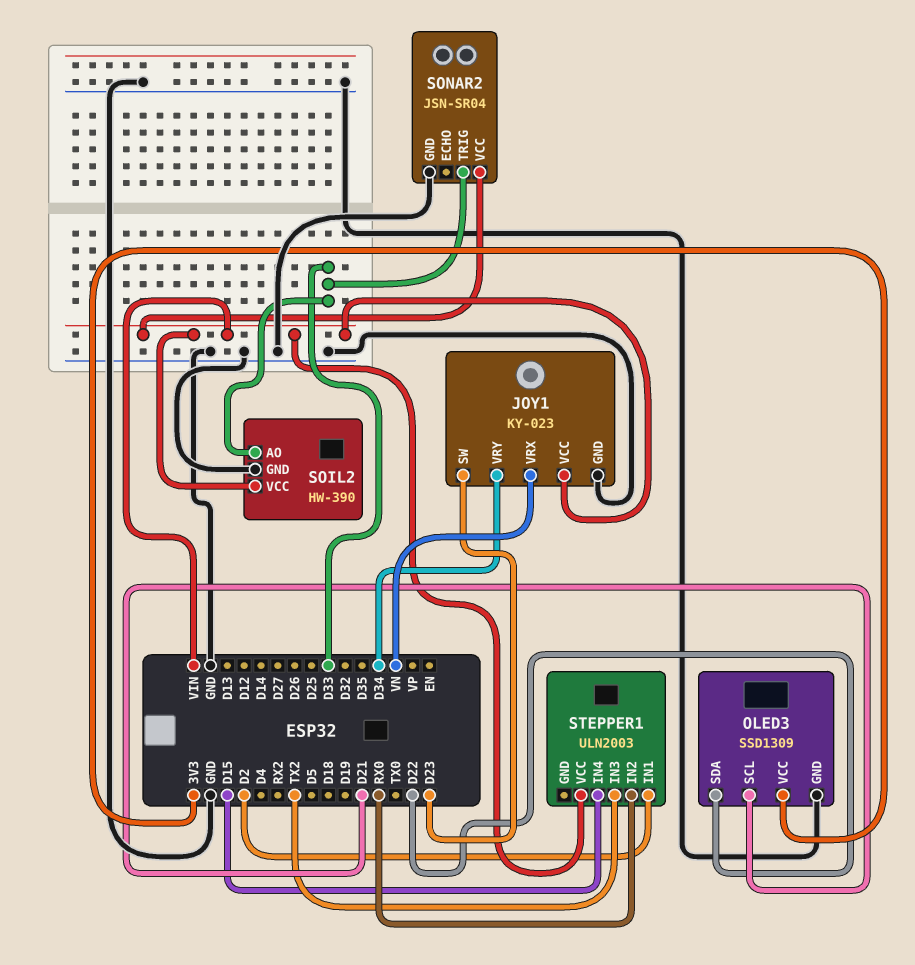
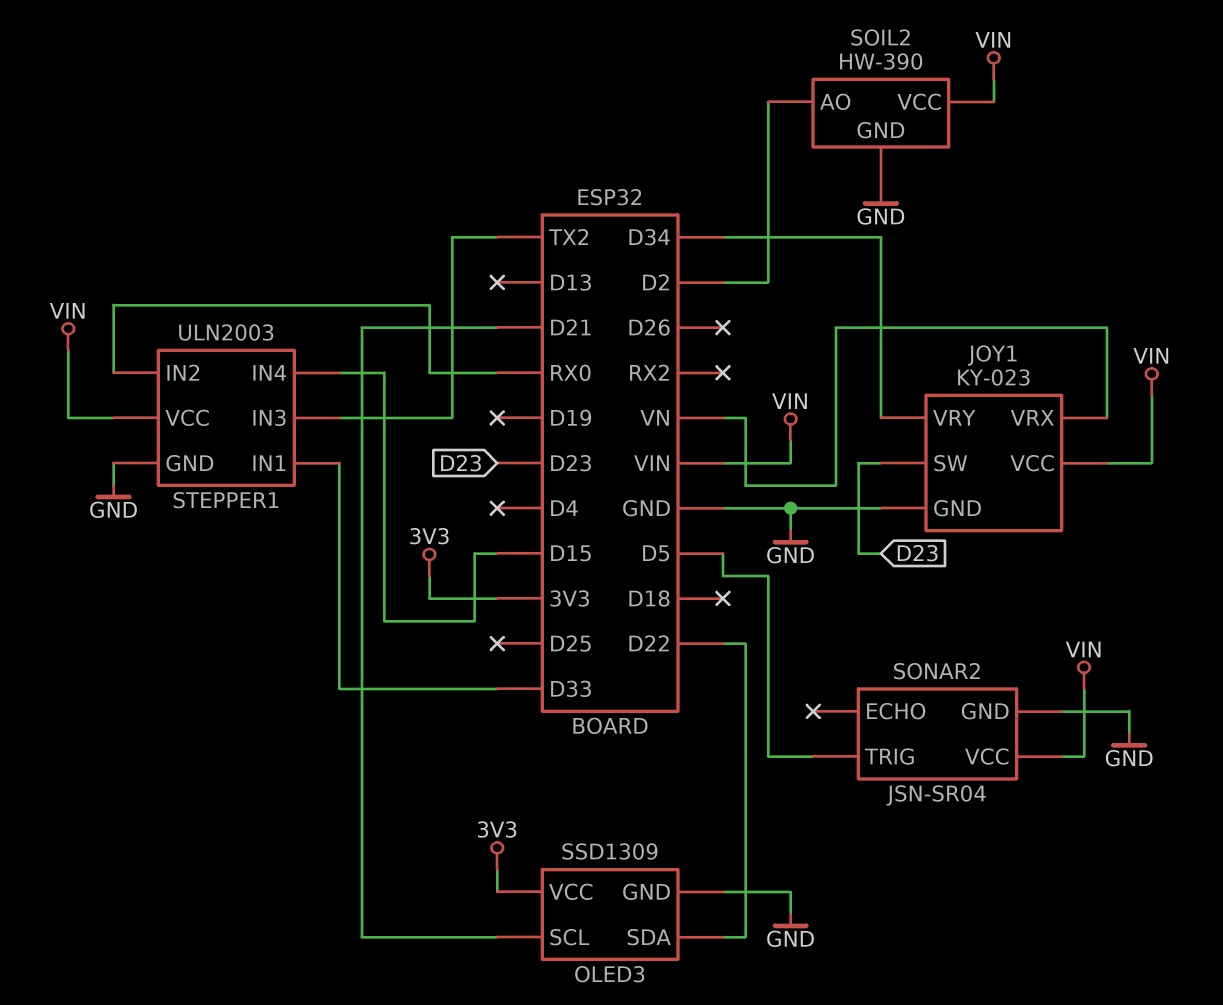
SOIL2 pin AO: D33 -> D2
SONAR2 pin TRIG: D33 -> D5
STEPPER1 pin GND: none -> GND
STEPPER1 pin IN1: D2 -> D33

